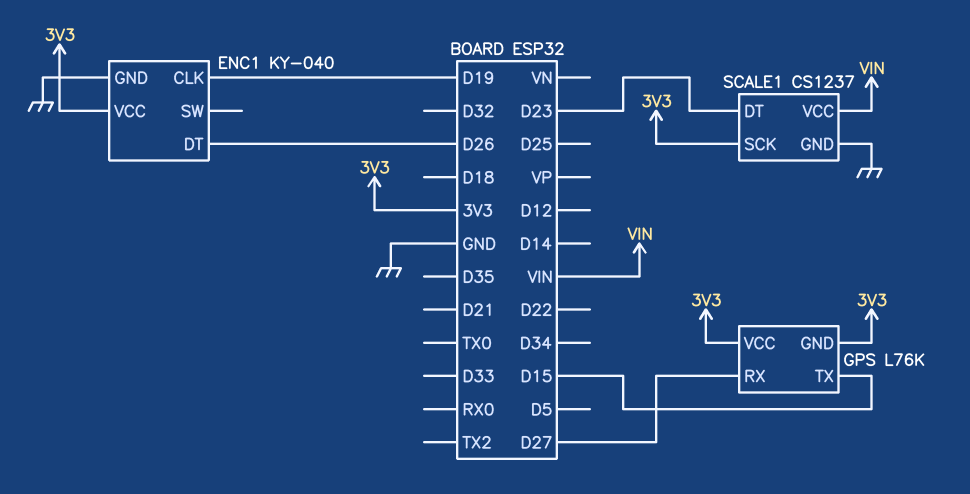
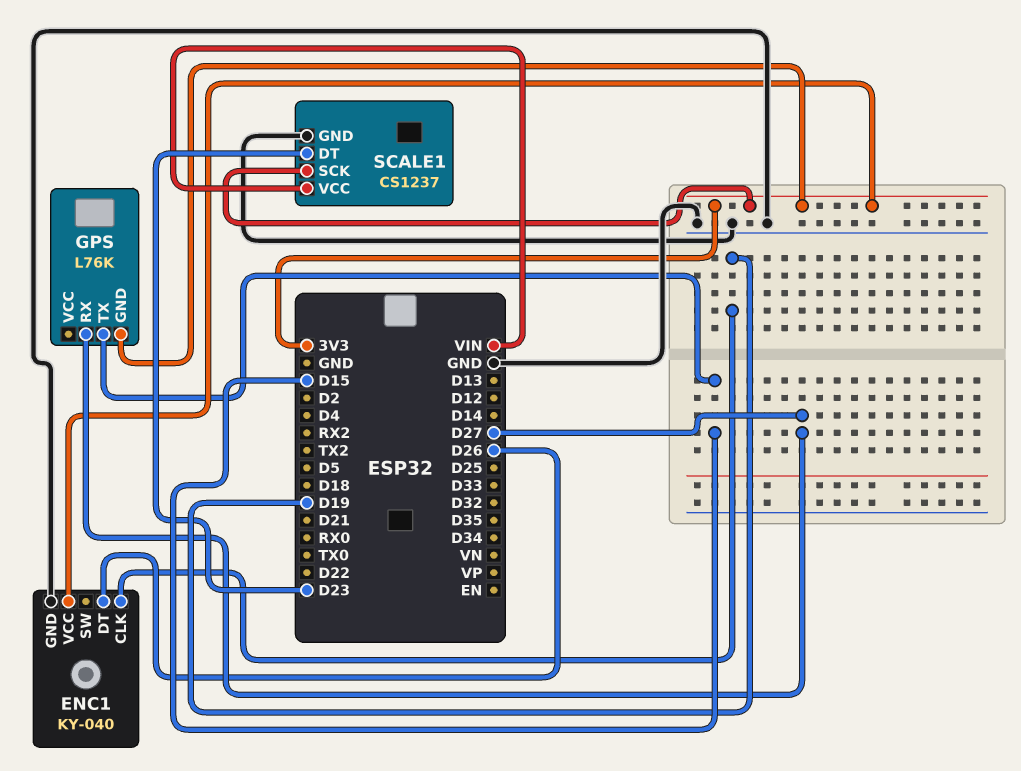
GPS pin VCC: 3V3 -> none

